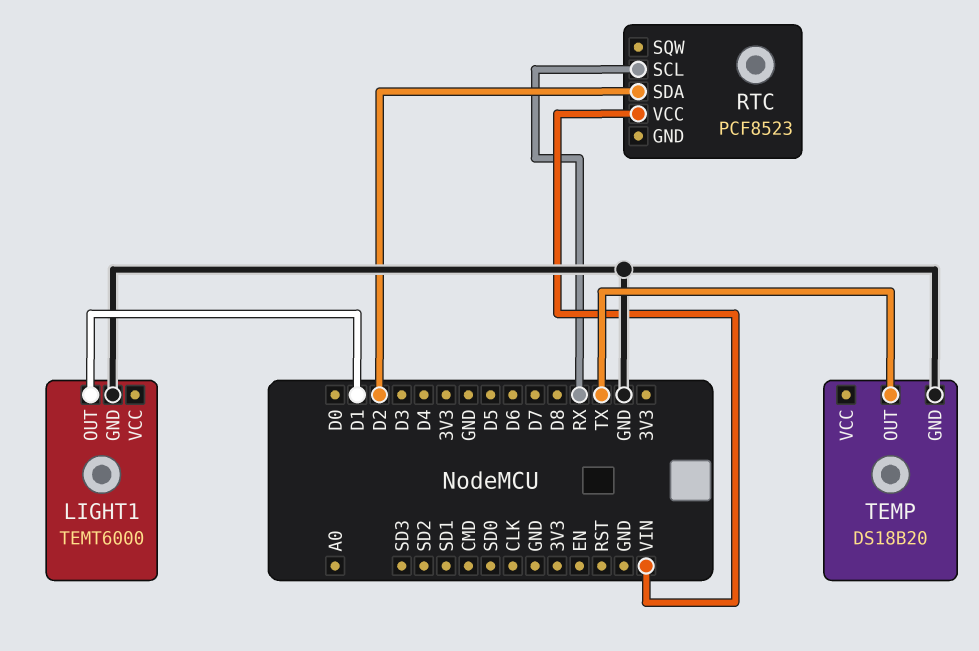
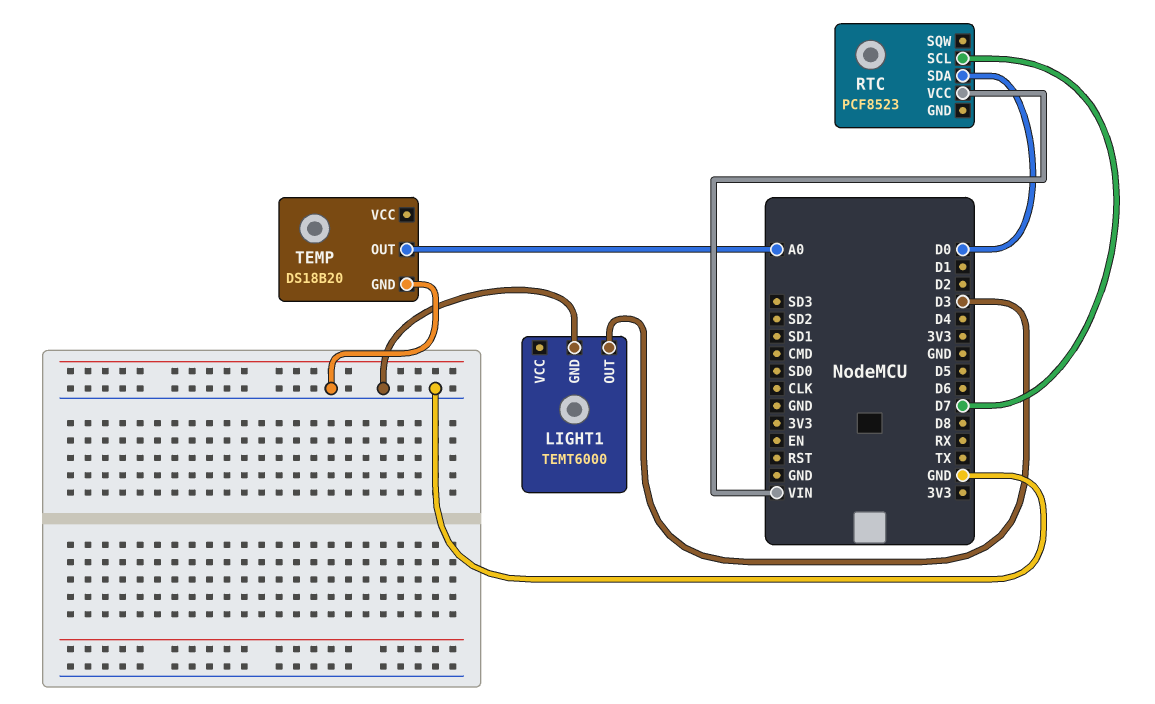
LIGHT1 pin OUT: D1 -> D3
RTC pin SCL: RX -> D7
RTC pin SDA: D2 -> D0
TEMP pin OUT: TX -> A0

